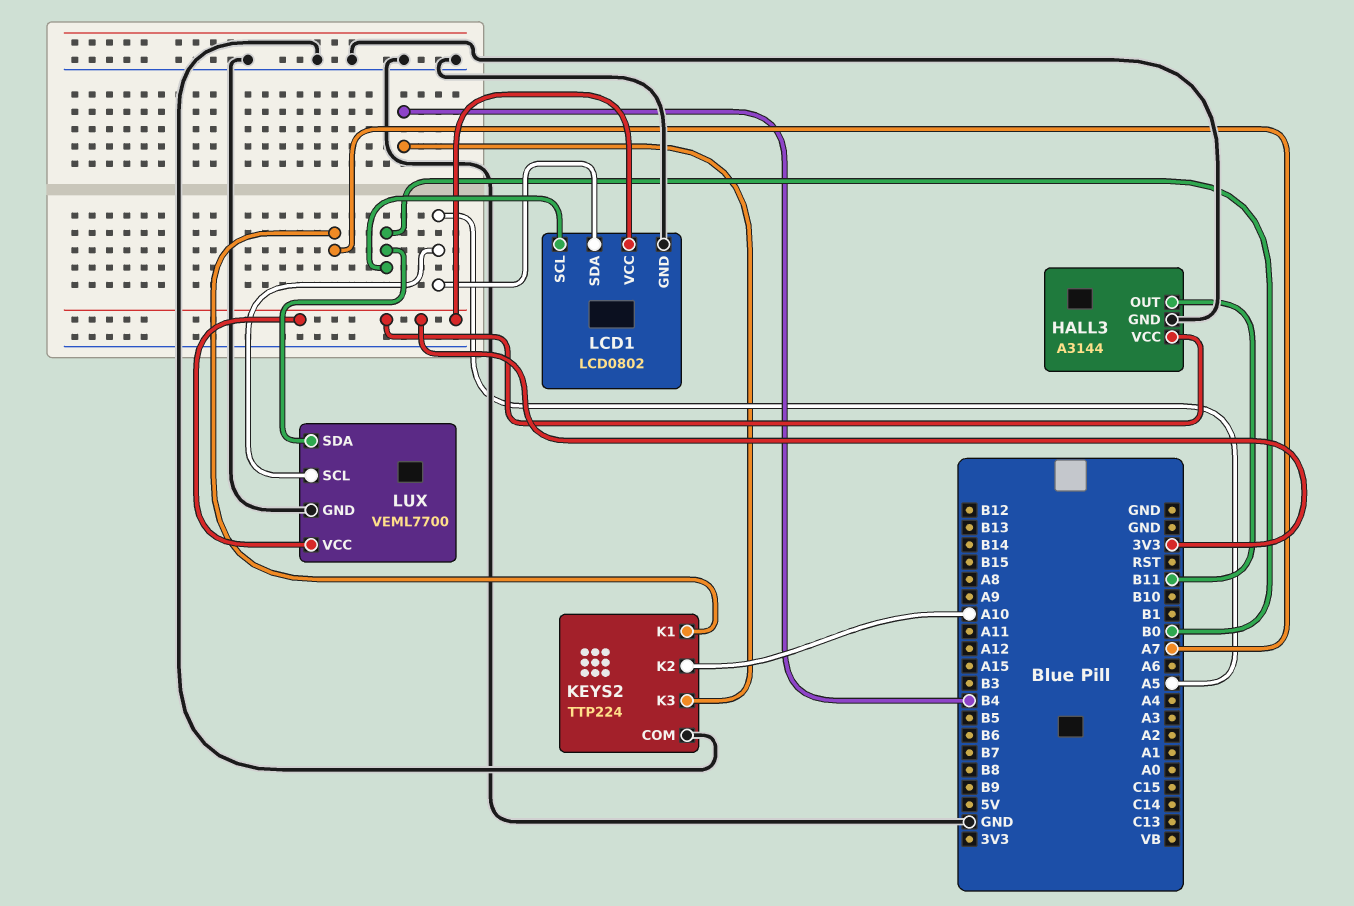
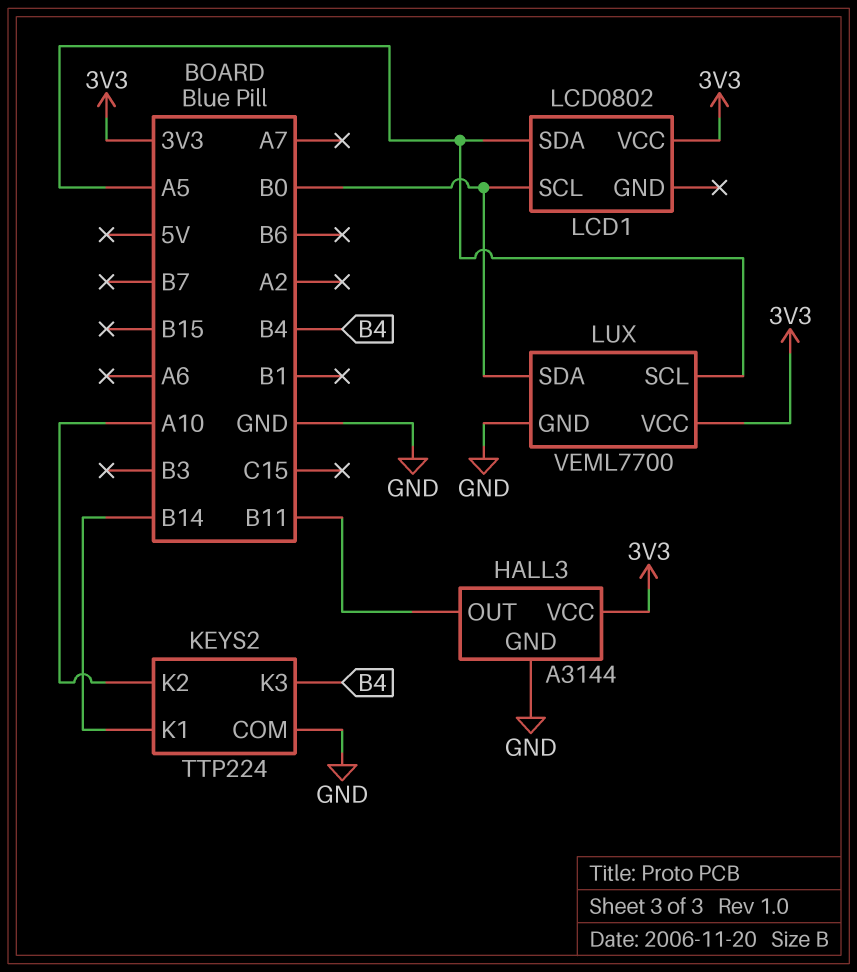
KEYS2 pin K1: A7 -> B14
LCD1 pin GND: GND -> none

